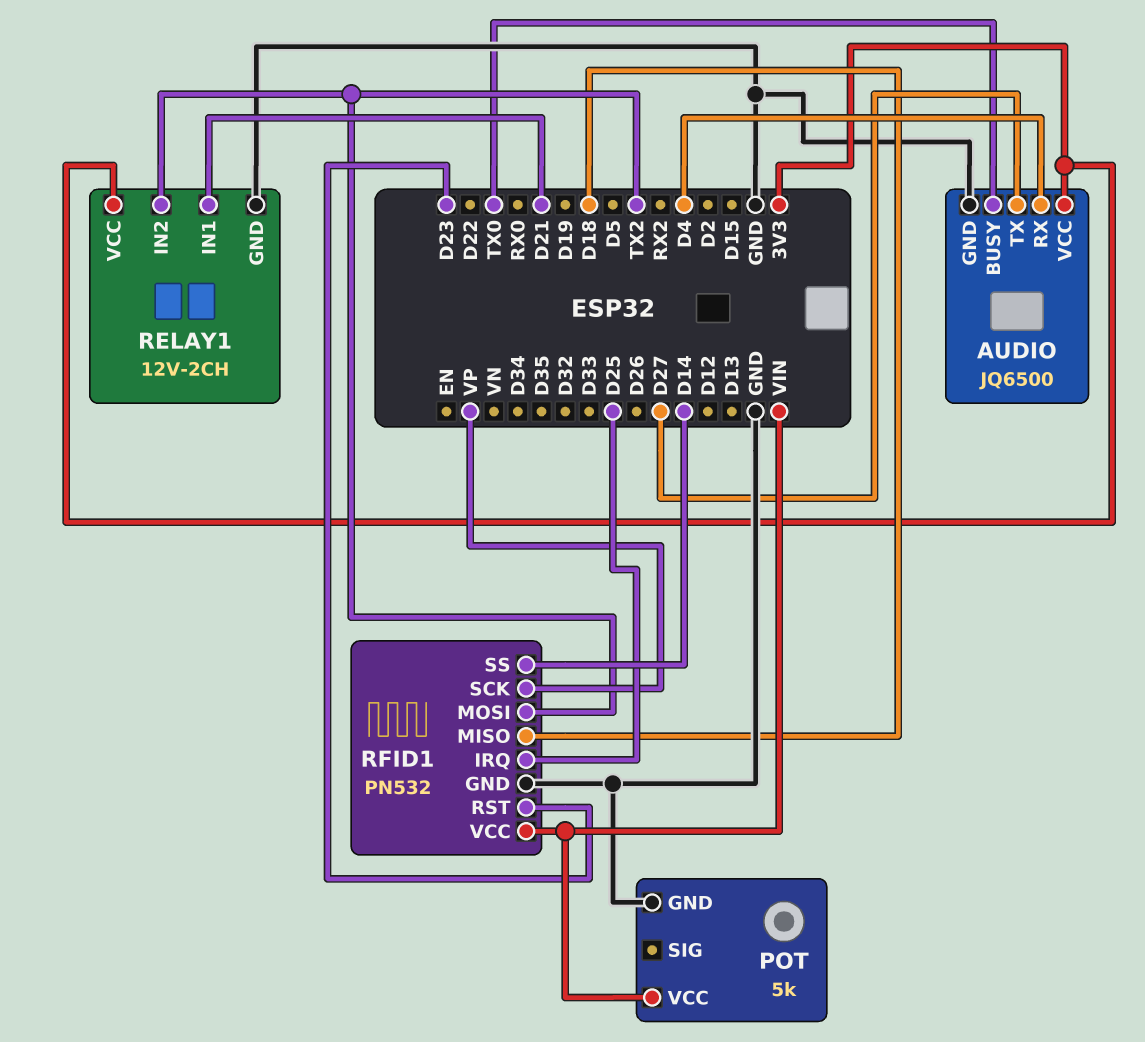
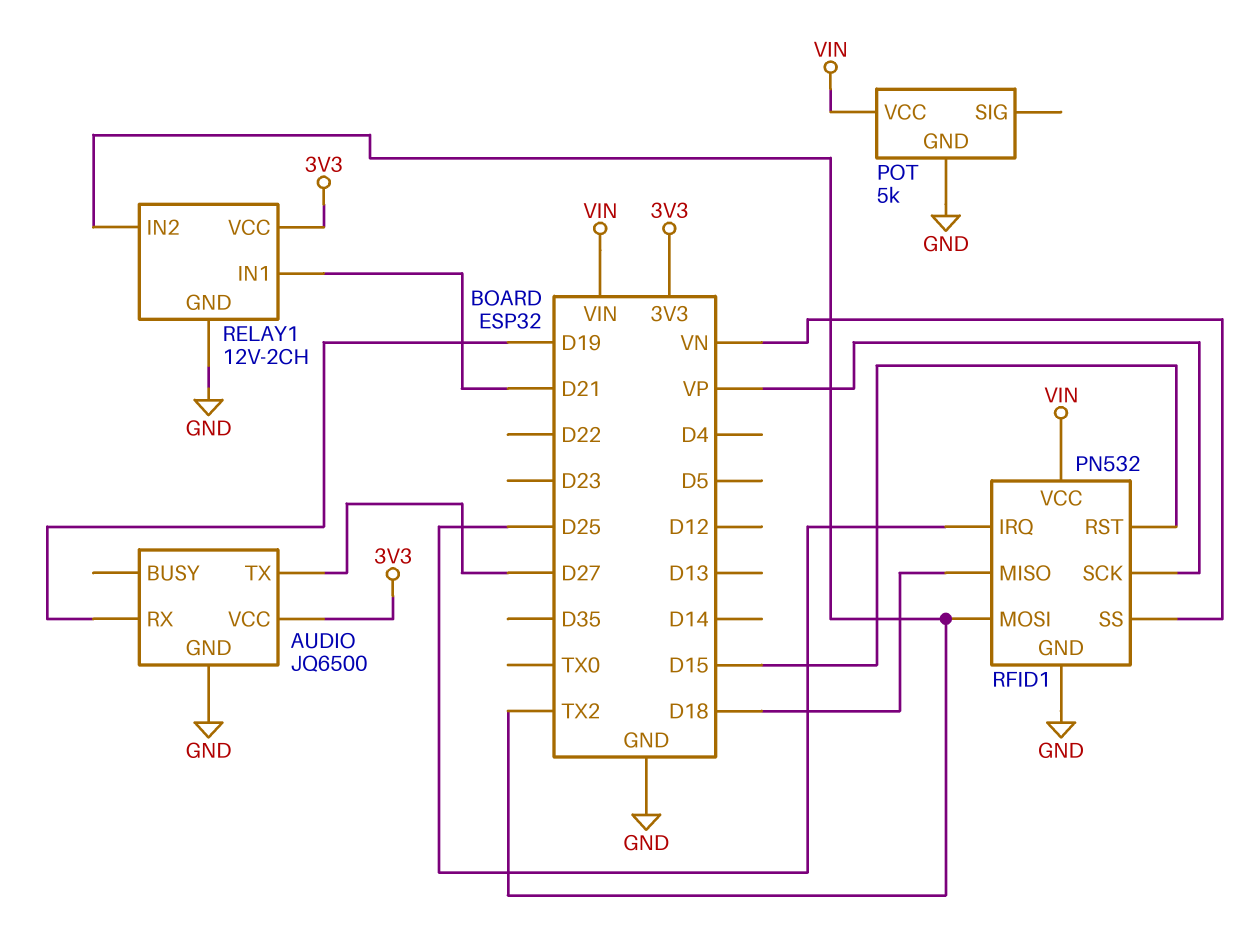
AUDIO pin BUSY: TX0 -> none
AUDIO pin RX: D4 -> D19
RFID1 pin RST: D23 -> D15
RFID1 pin SS: D14 -> VN

